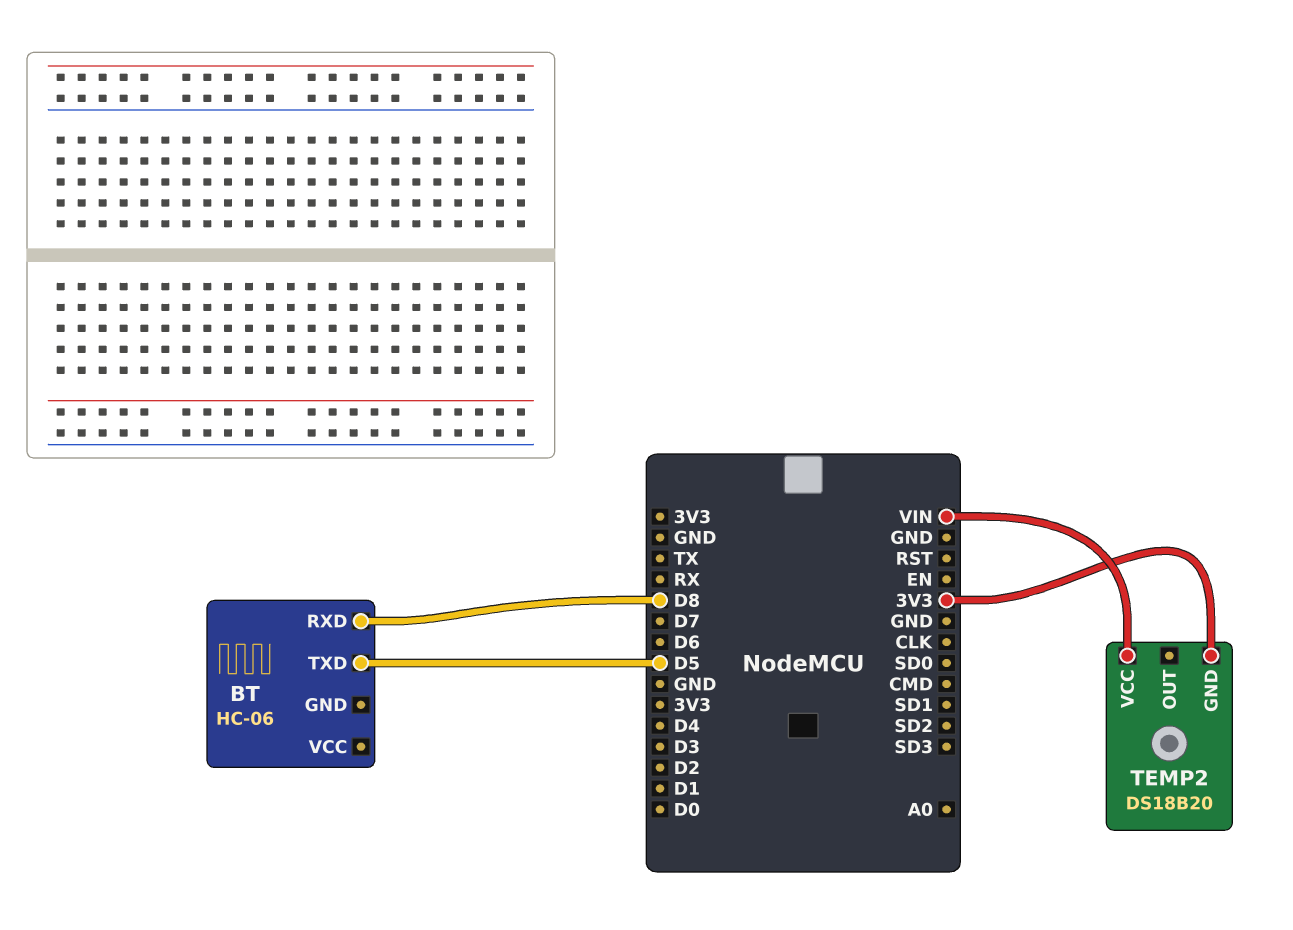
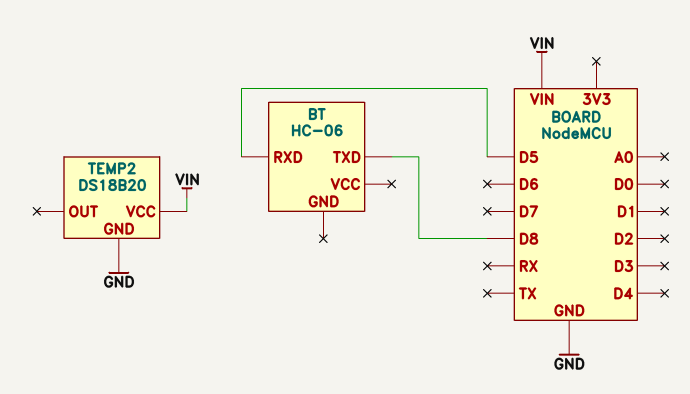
BT pin RXD: D8 -> D5
BT pin TXD: D5 -> D8
TEMP2 pin GND: 3V3 -> GND

